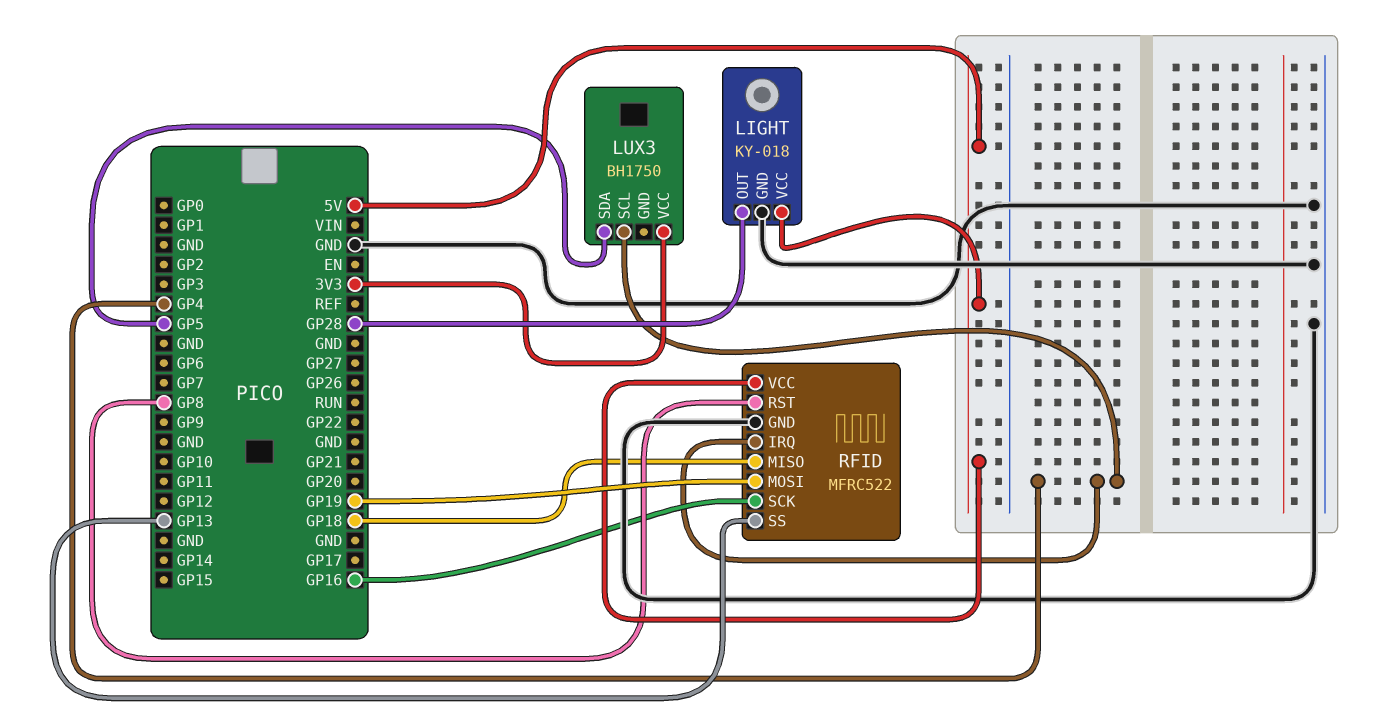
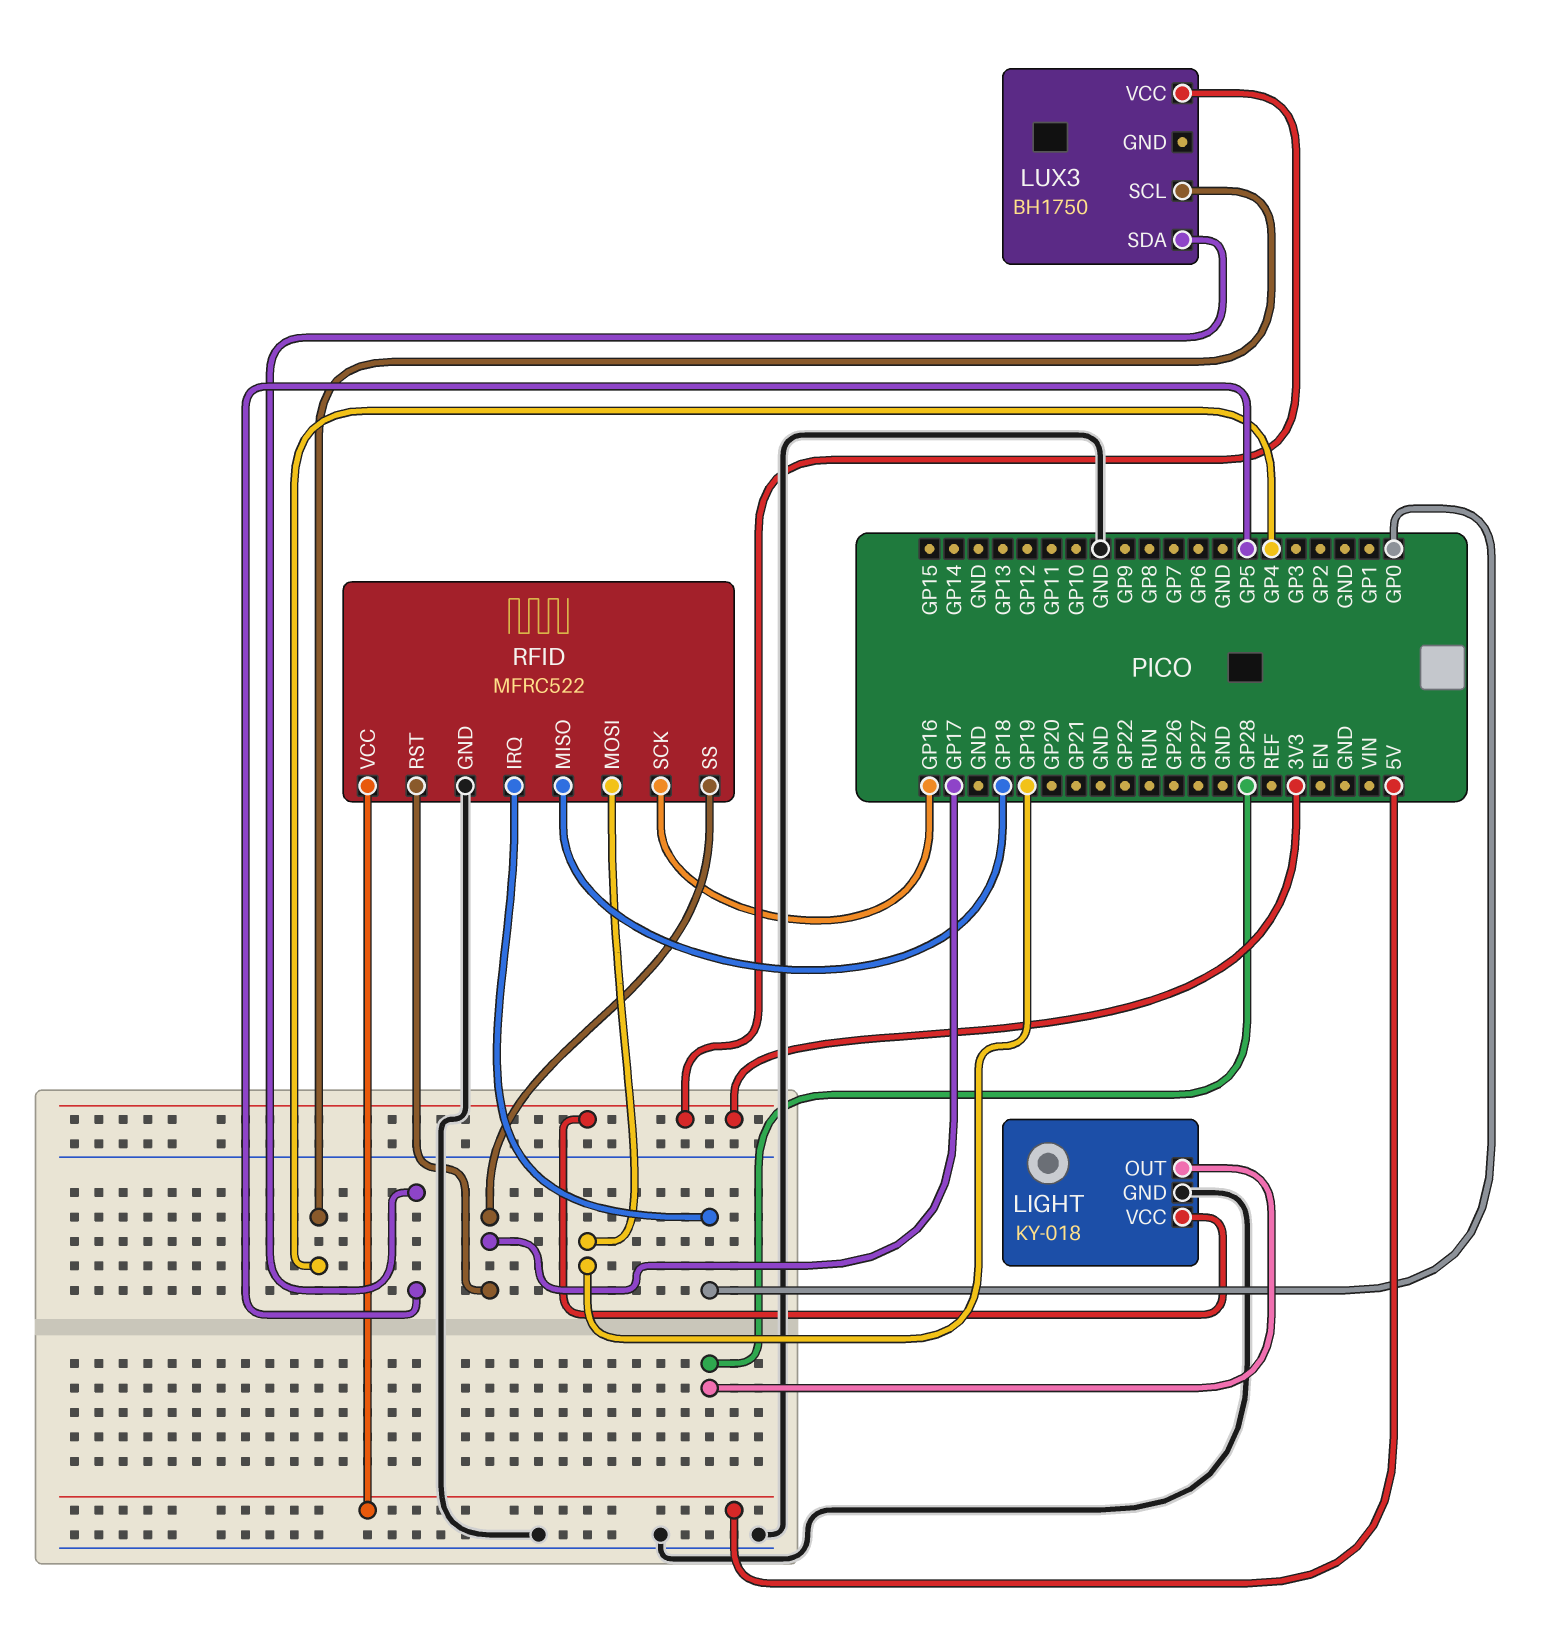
LIGHT pin VCC: 5V -> 3V3
RFID pin IRQ: GP4 -> GP0
RFID pin RST: GP8 -> GP17
RFID pin SS: GP13 -> GP17

